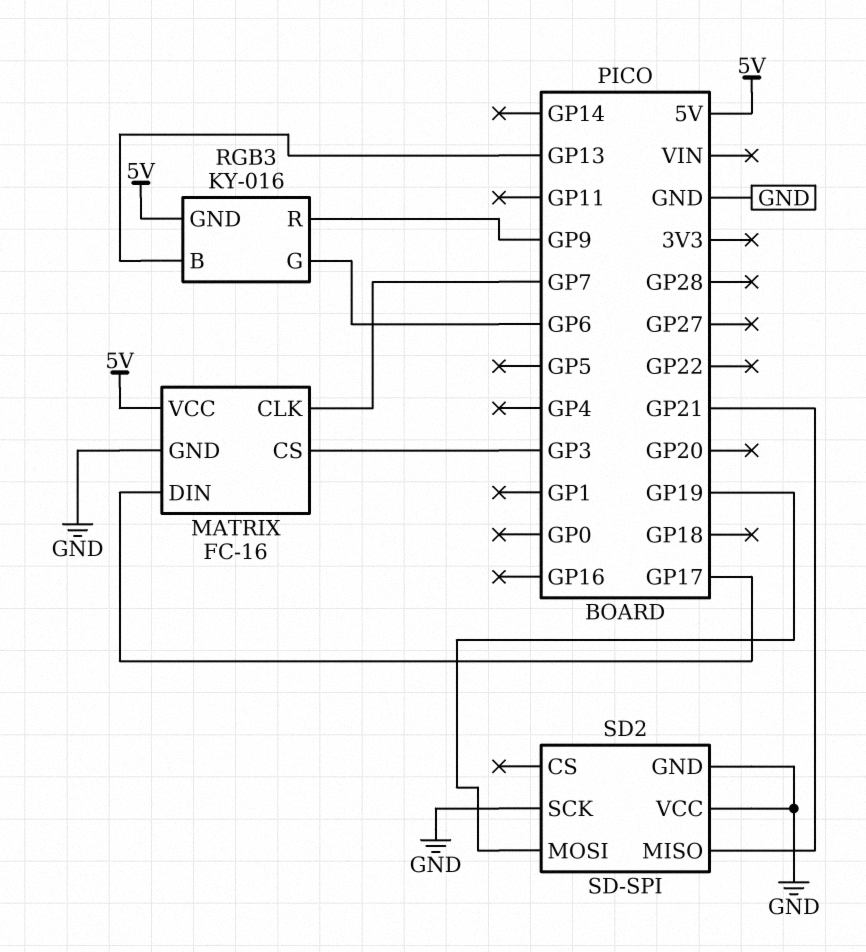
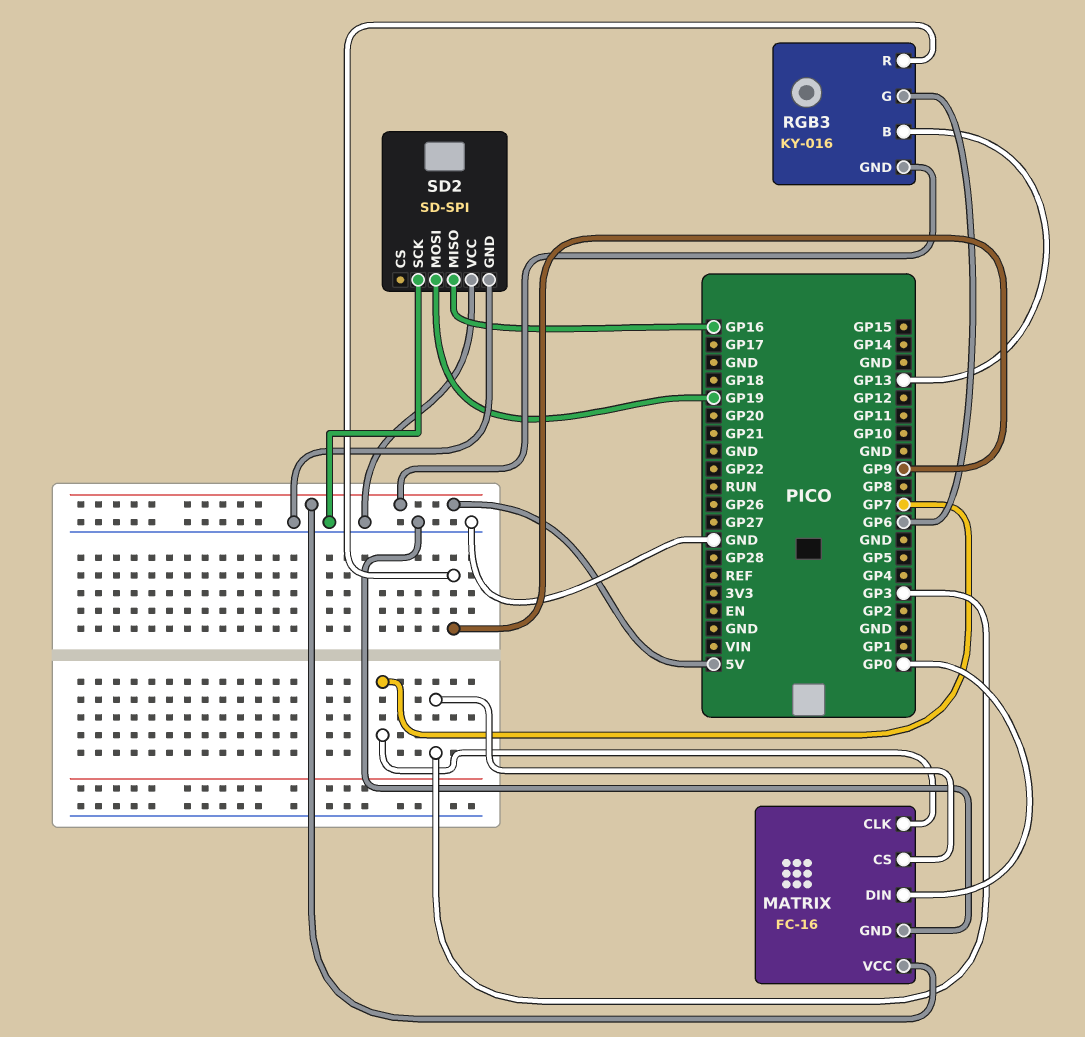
MATRIX pin DIN: GP17 -> GP0
SD2 pin MISO: GP21 -> GP16

